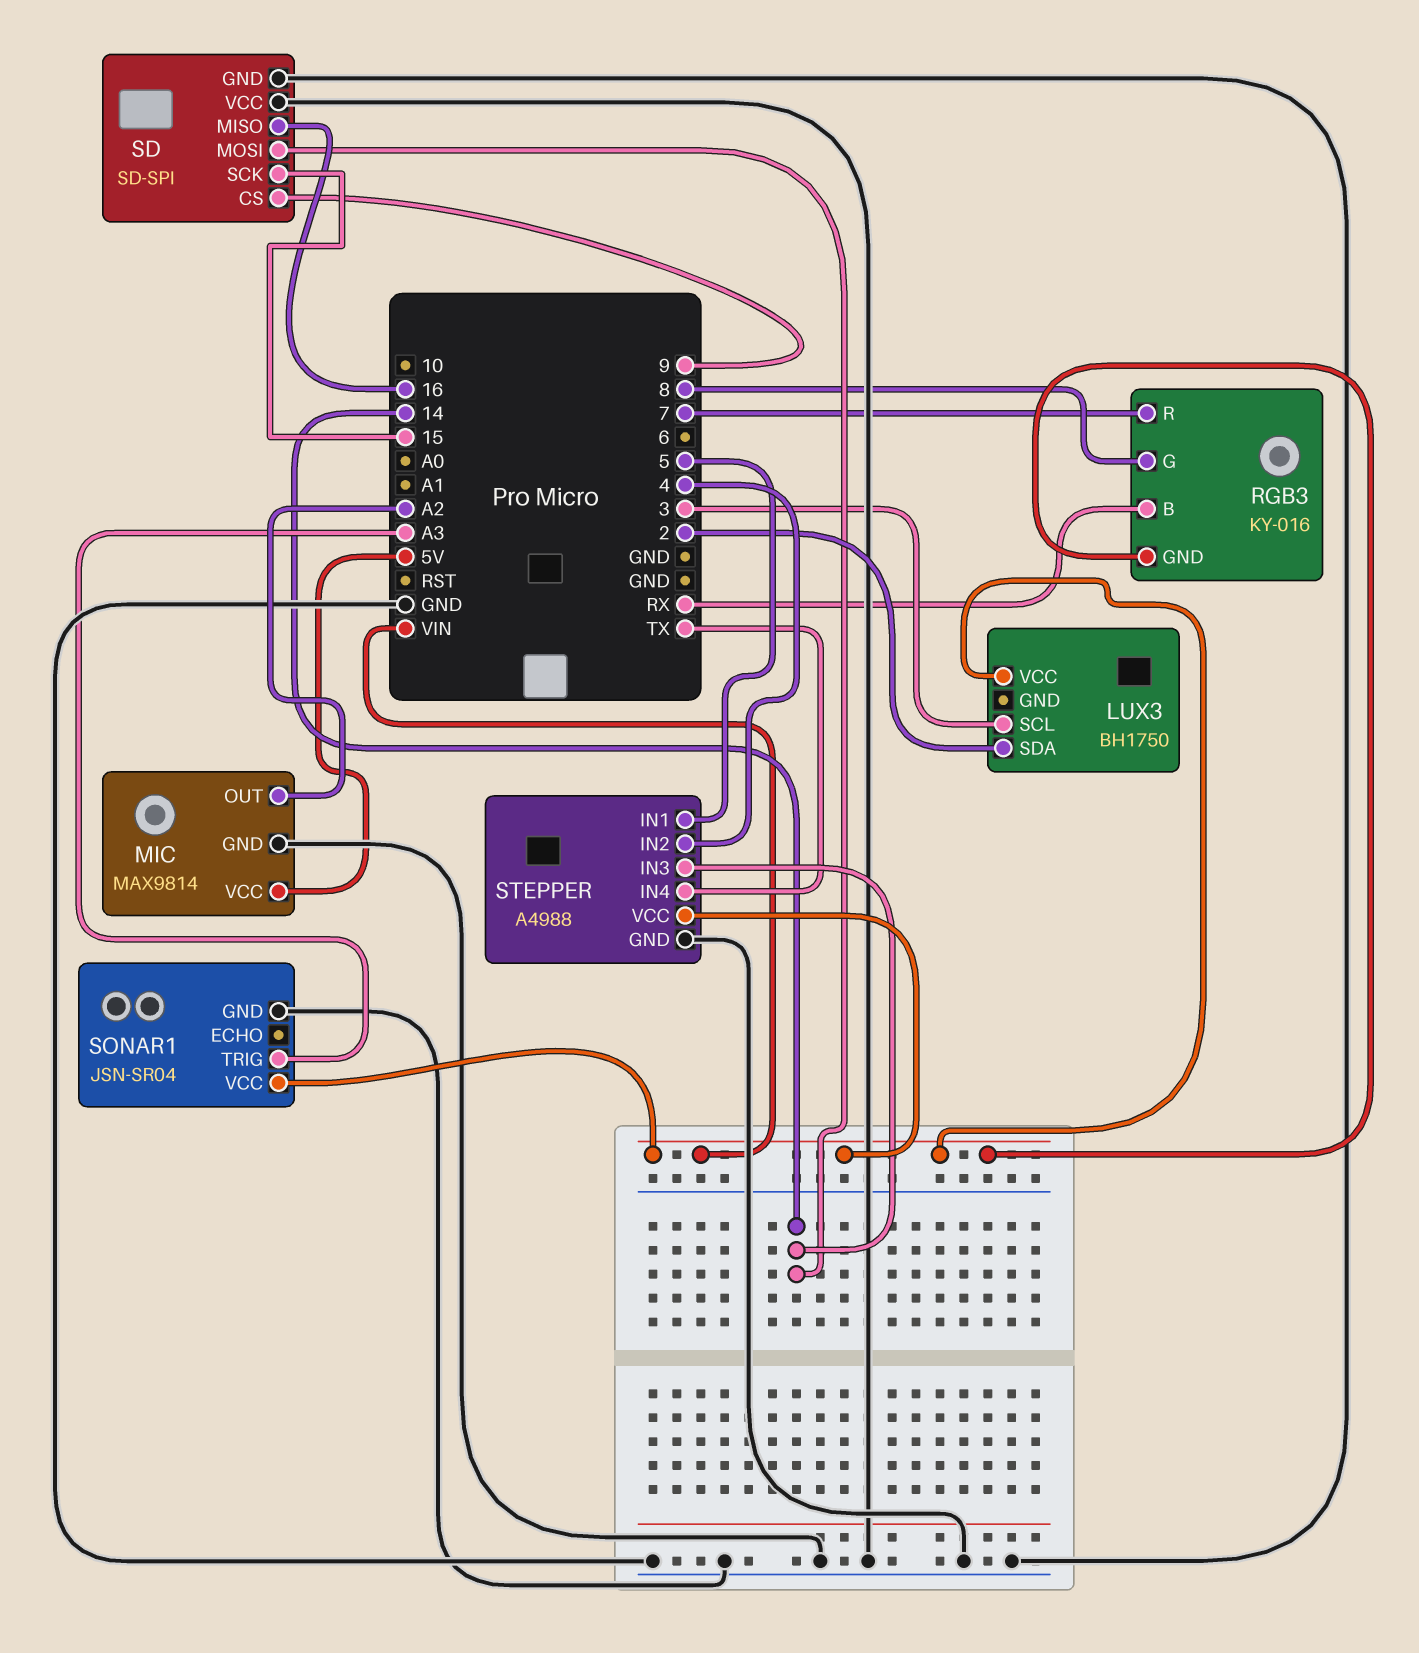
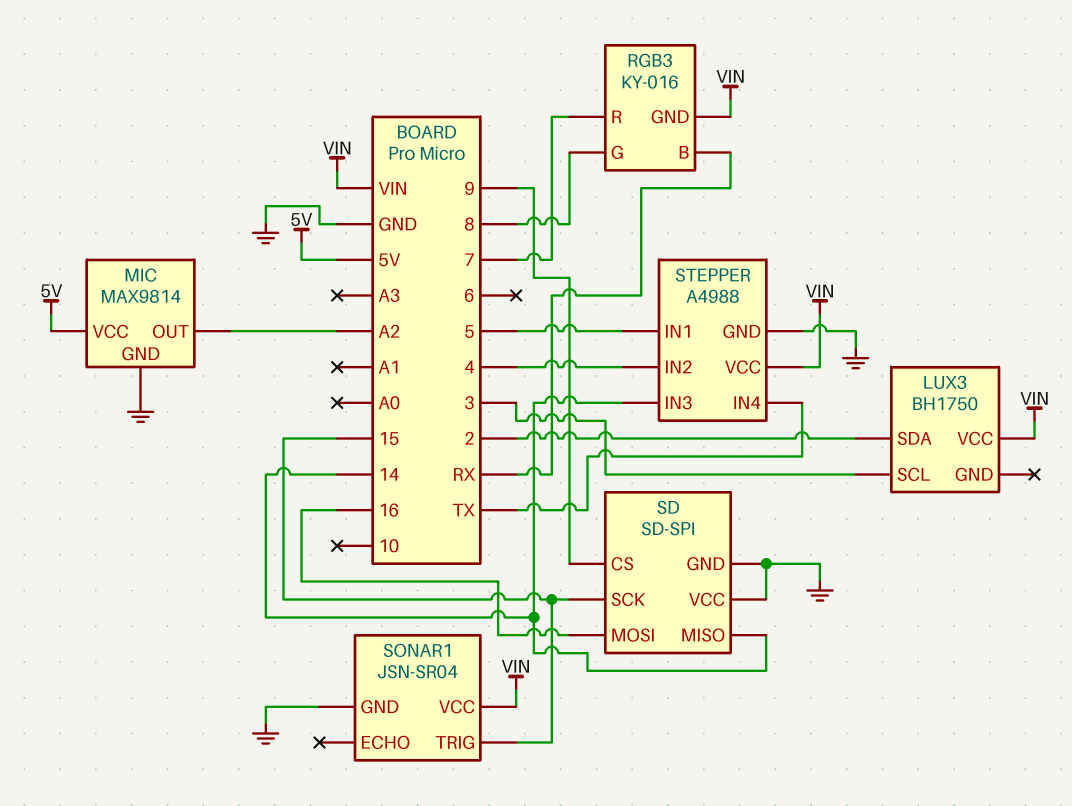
SD pin MISO: 16 -> 14
SD pin MOSI: 14 -> 16
SONAR1 pin TRIG: A3 -> 15

